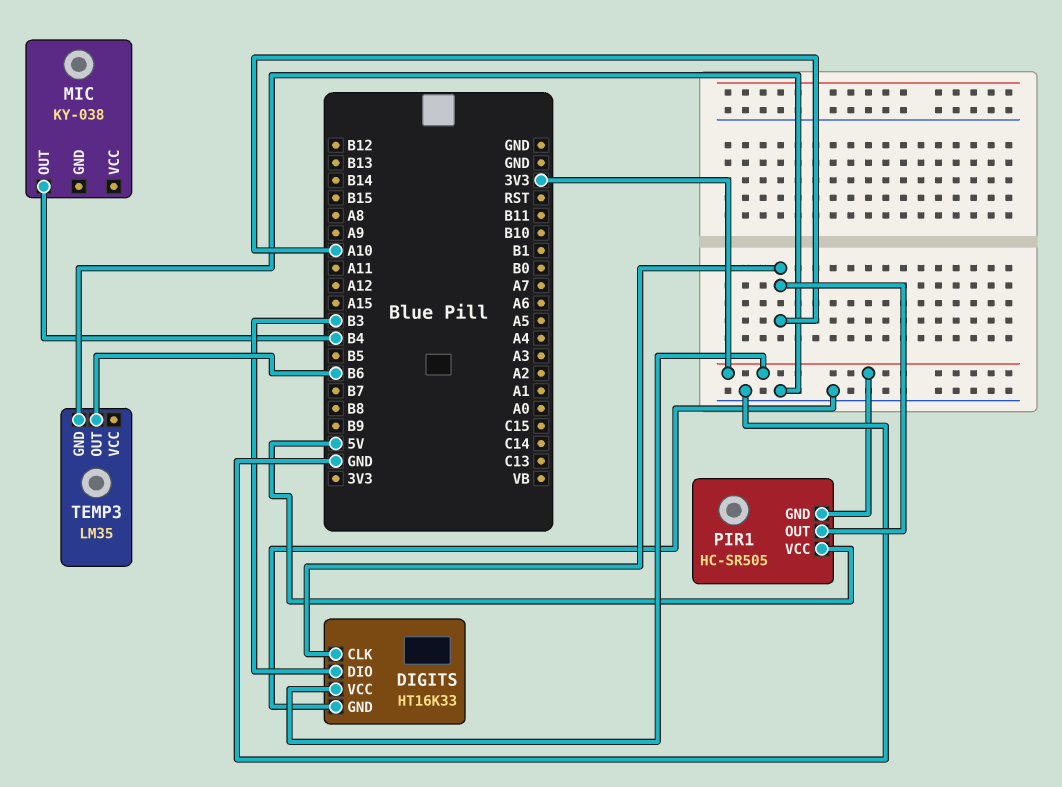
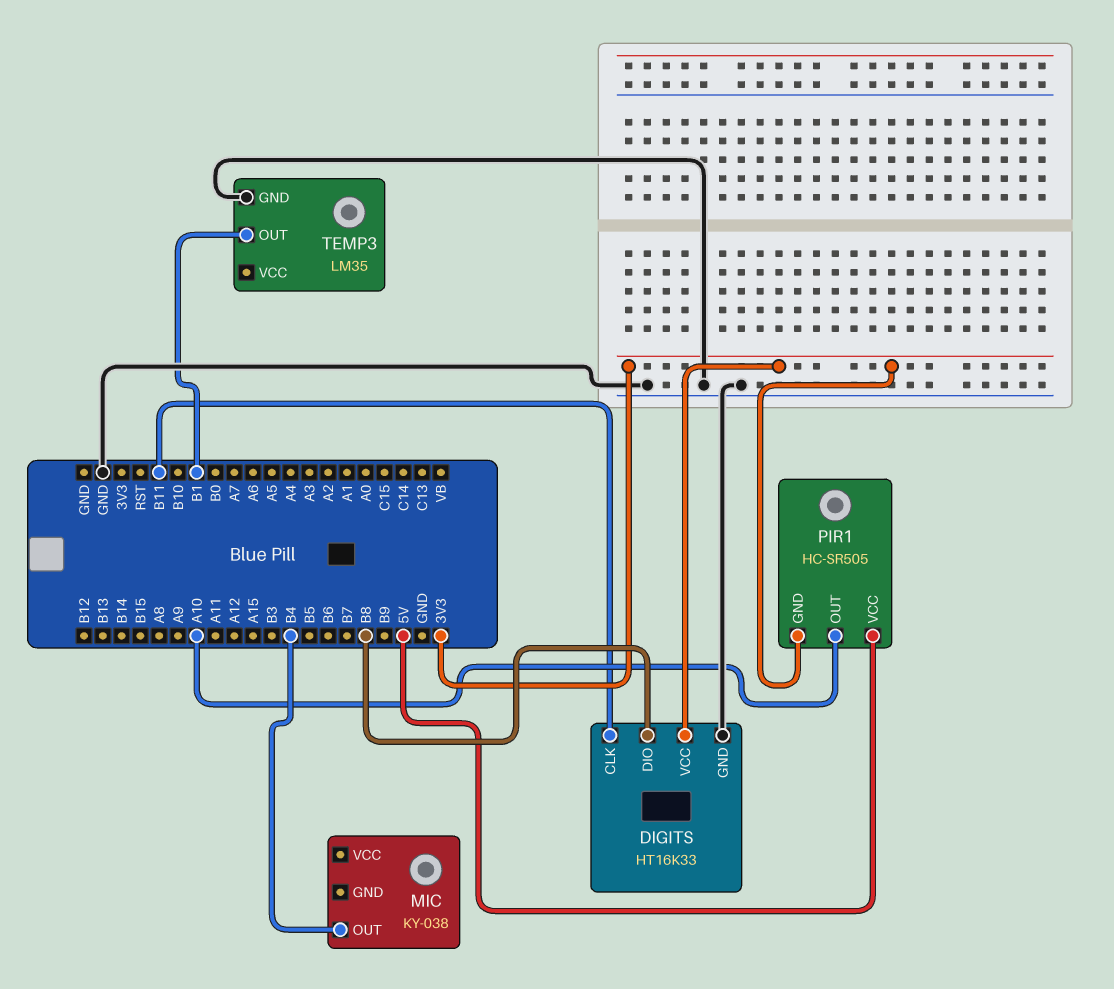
DIGITS pin CLK: A10 -> B11
DIGITS pin DIO: B3 -> B8
TEMP3 pin OUT: B6 -> B1

